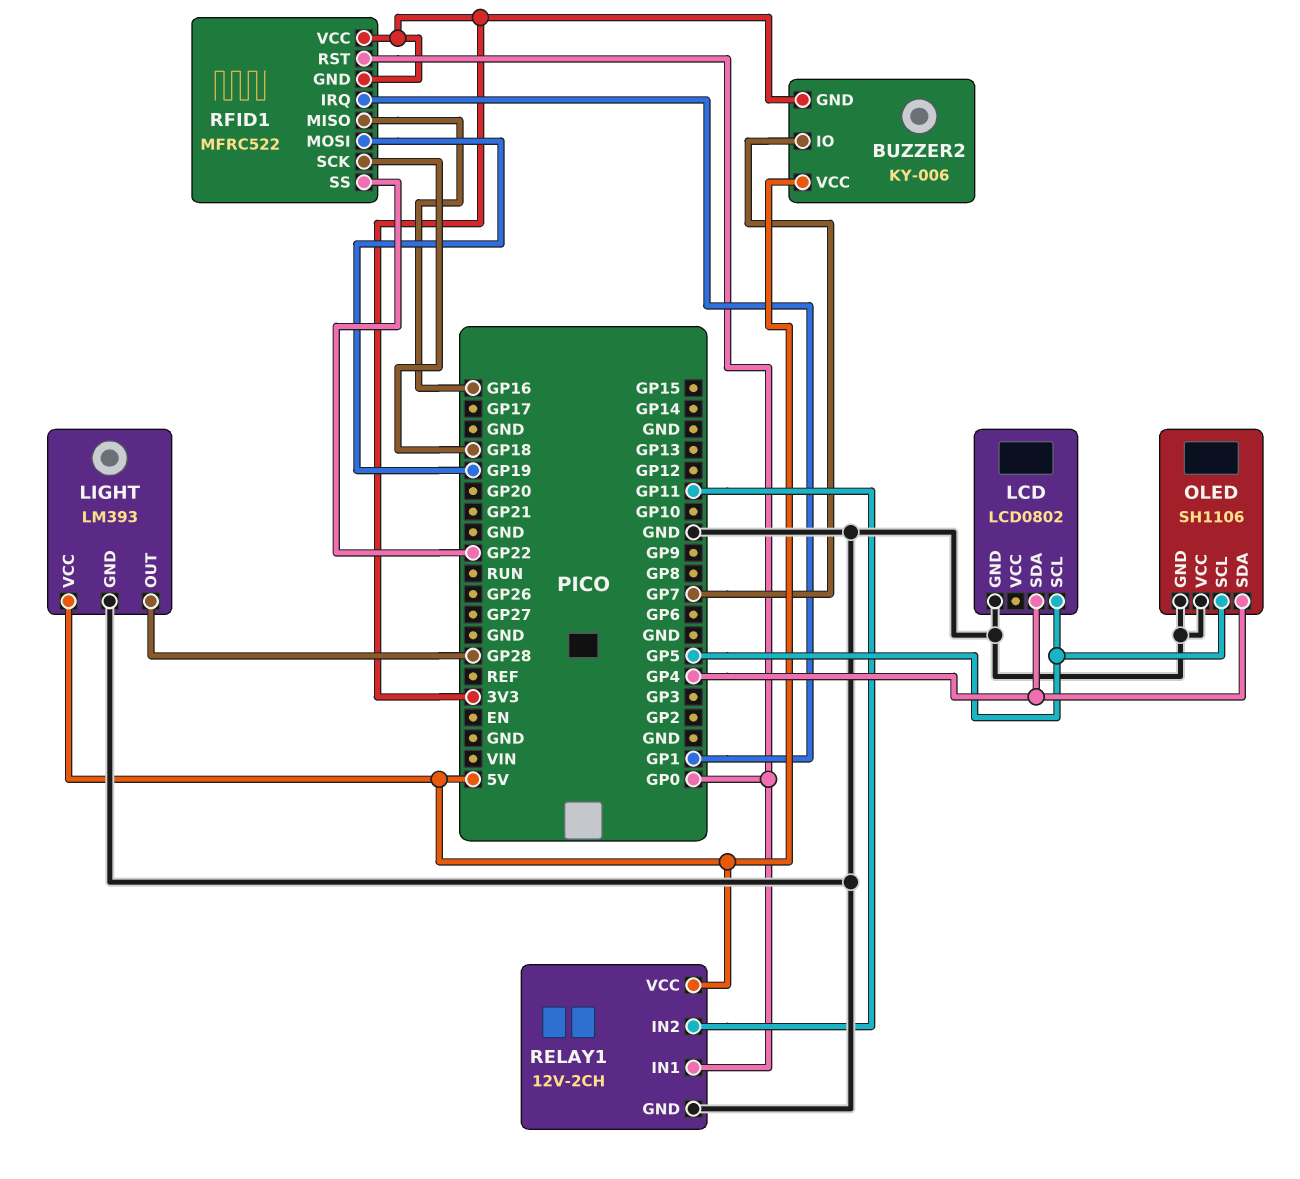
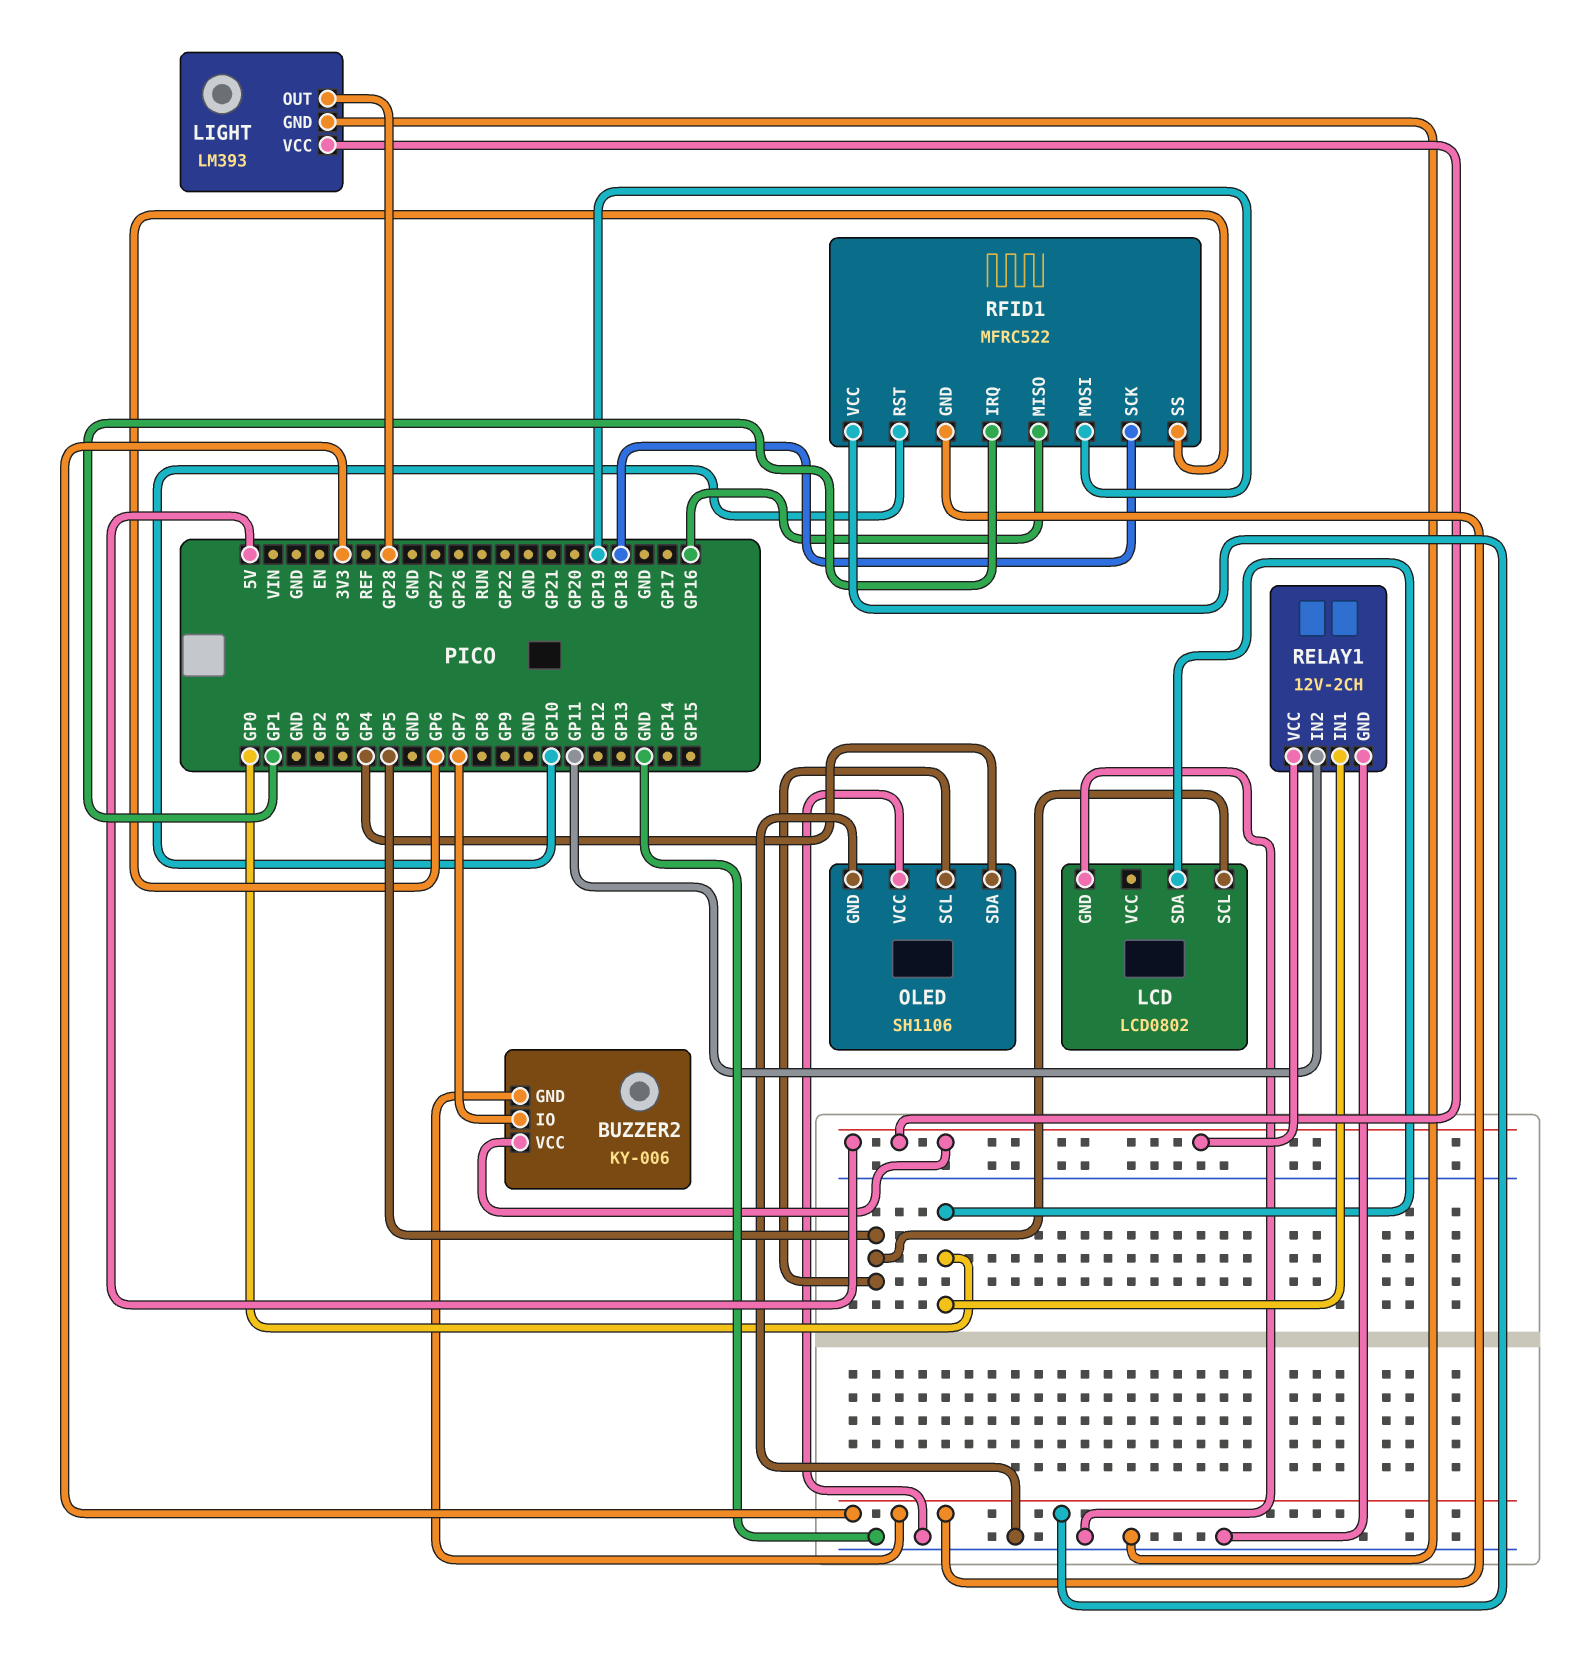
LCD pin SDA: GP4 -> GP0
RFID1 pin RST: GP0 -> GP10
RFID1 pin SS: GP22 -> GP6

